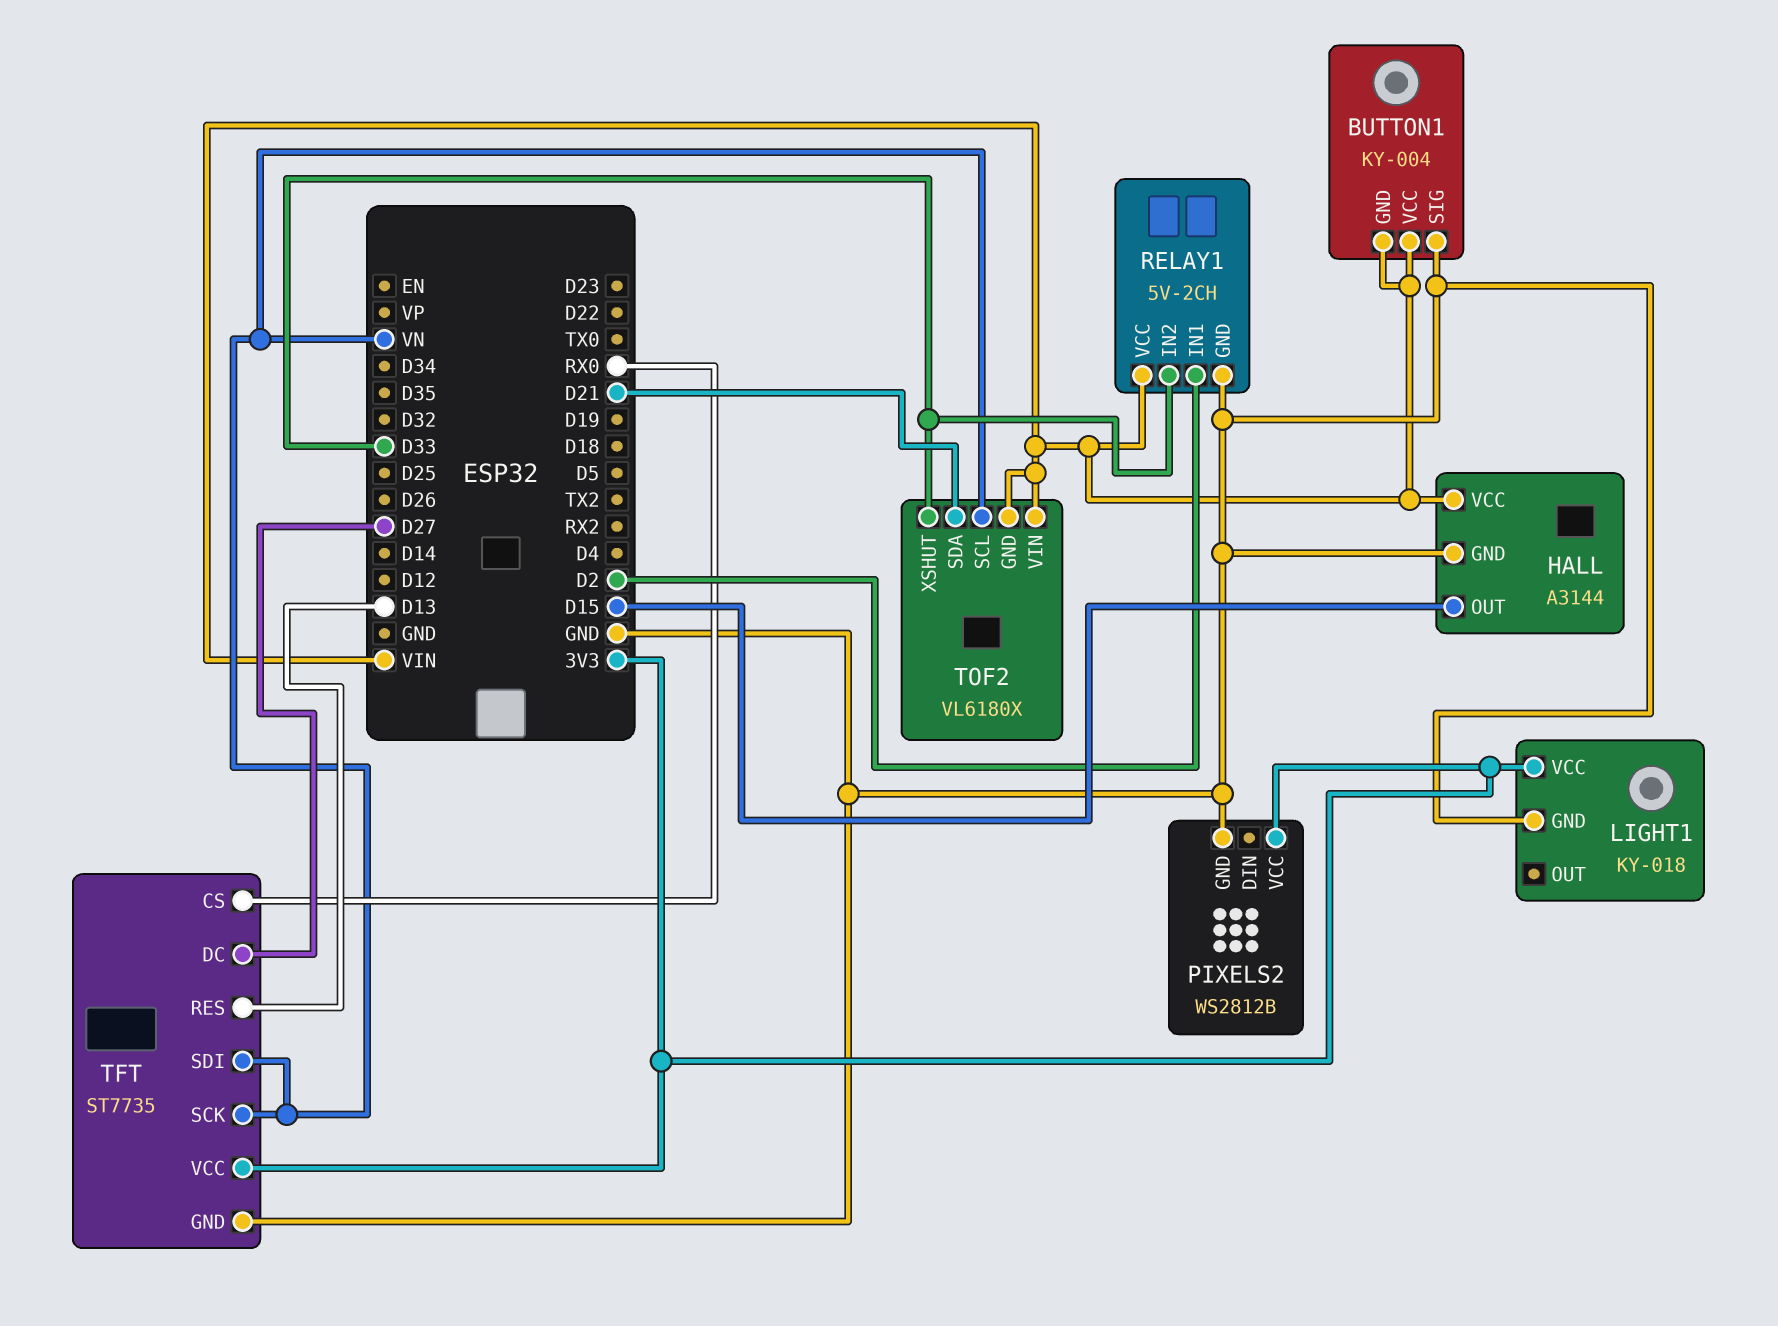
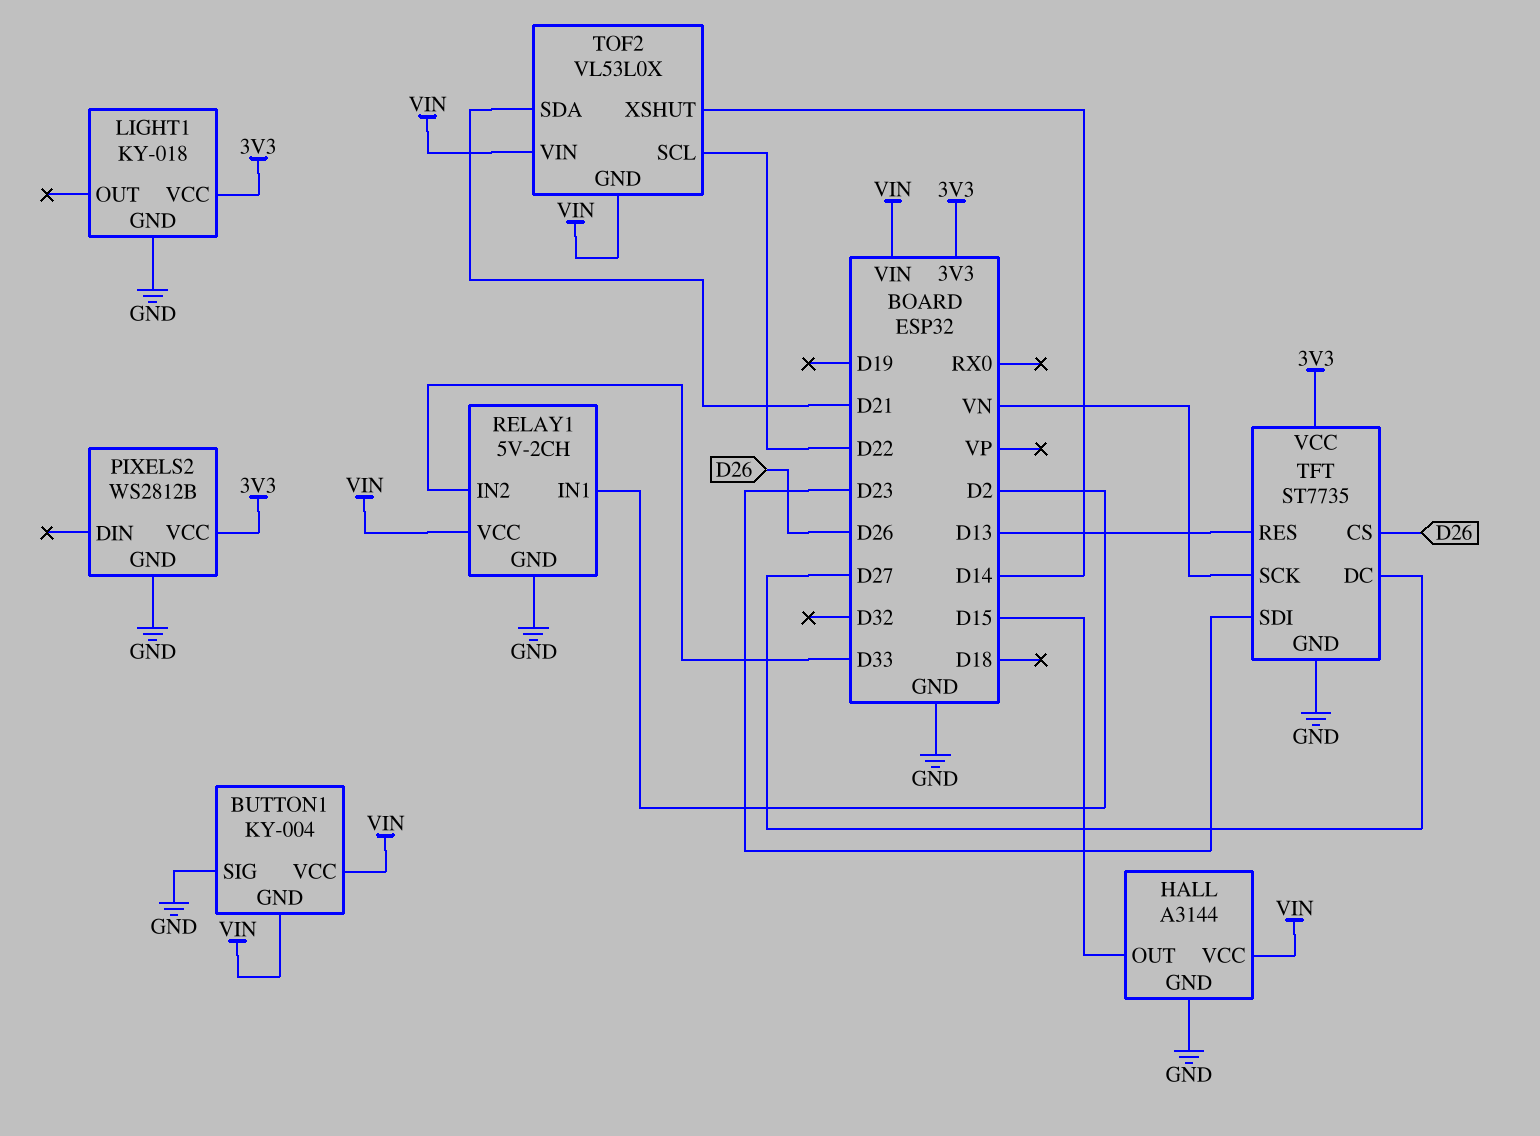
TFT pin CS: RX0 -> D26
TFT pin SDI: VN -> D23
TOF2: VL6180X -> VL53L0X
TOF2 pin SCL: VN -> D22
TOF2 pin XSHUT: D33 -> D14

